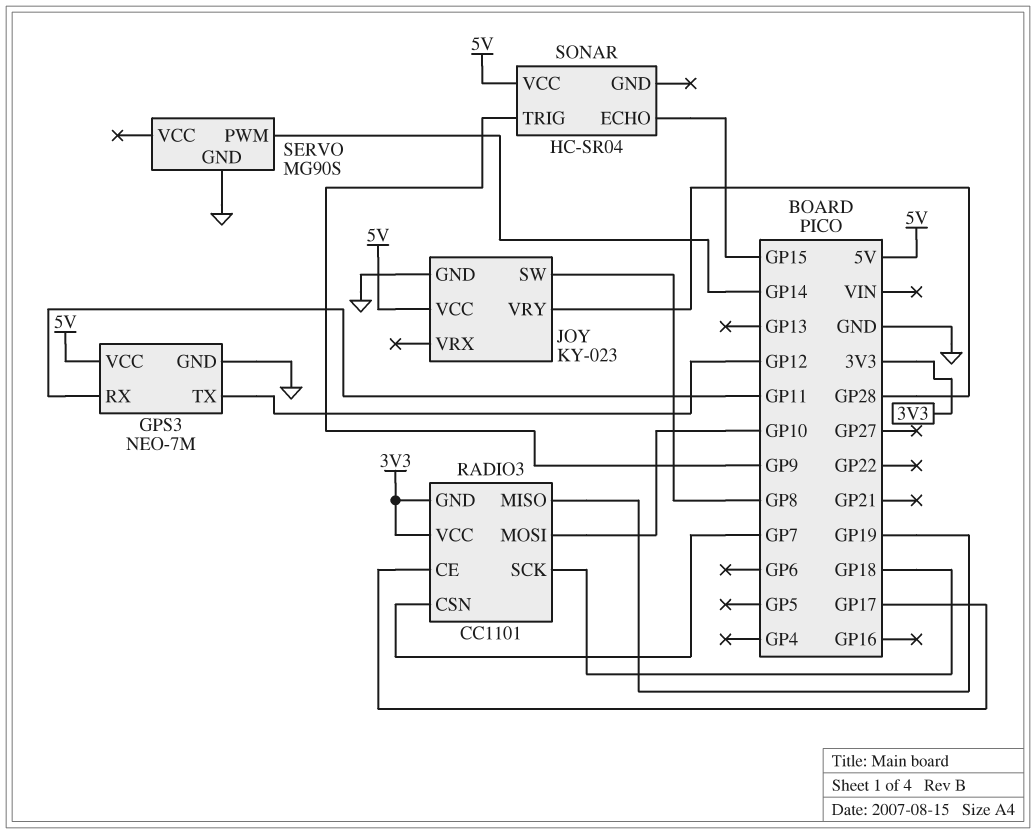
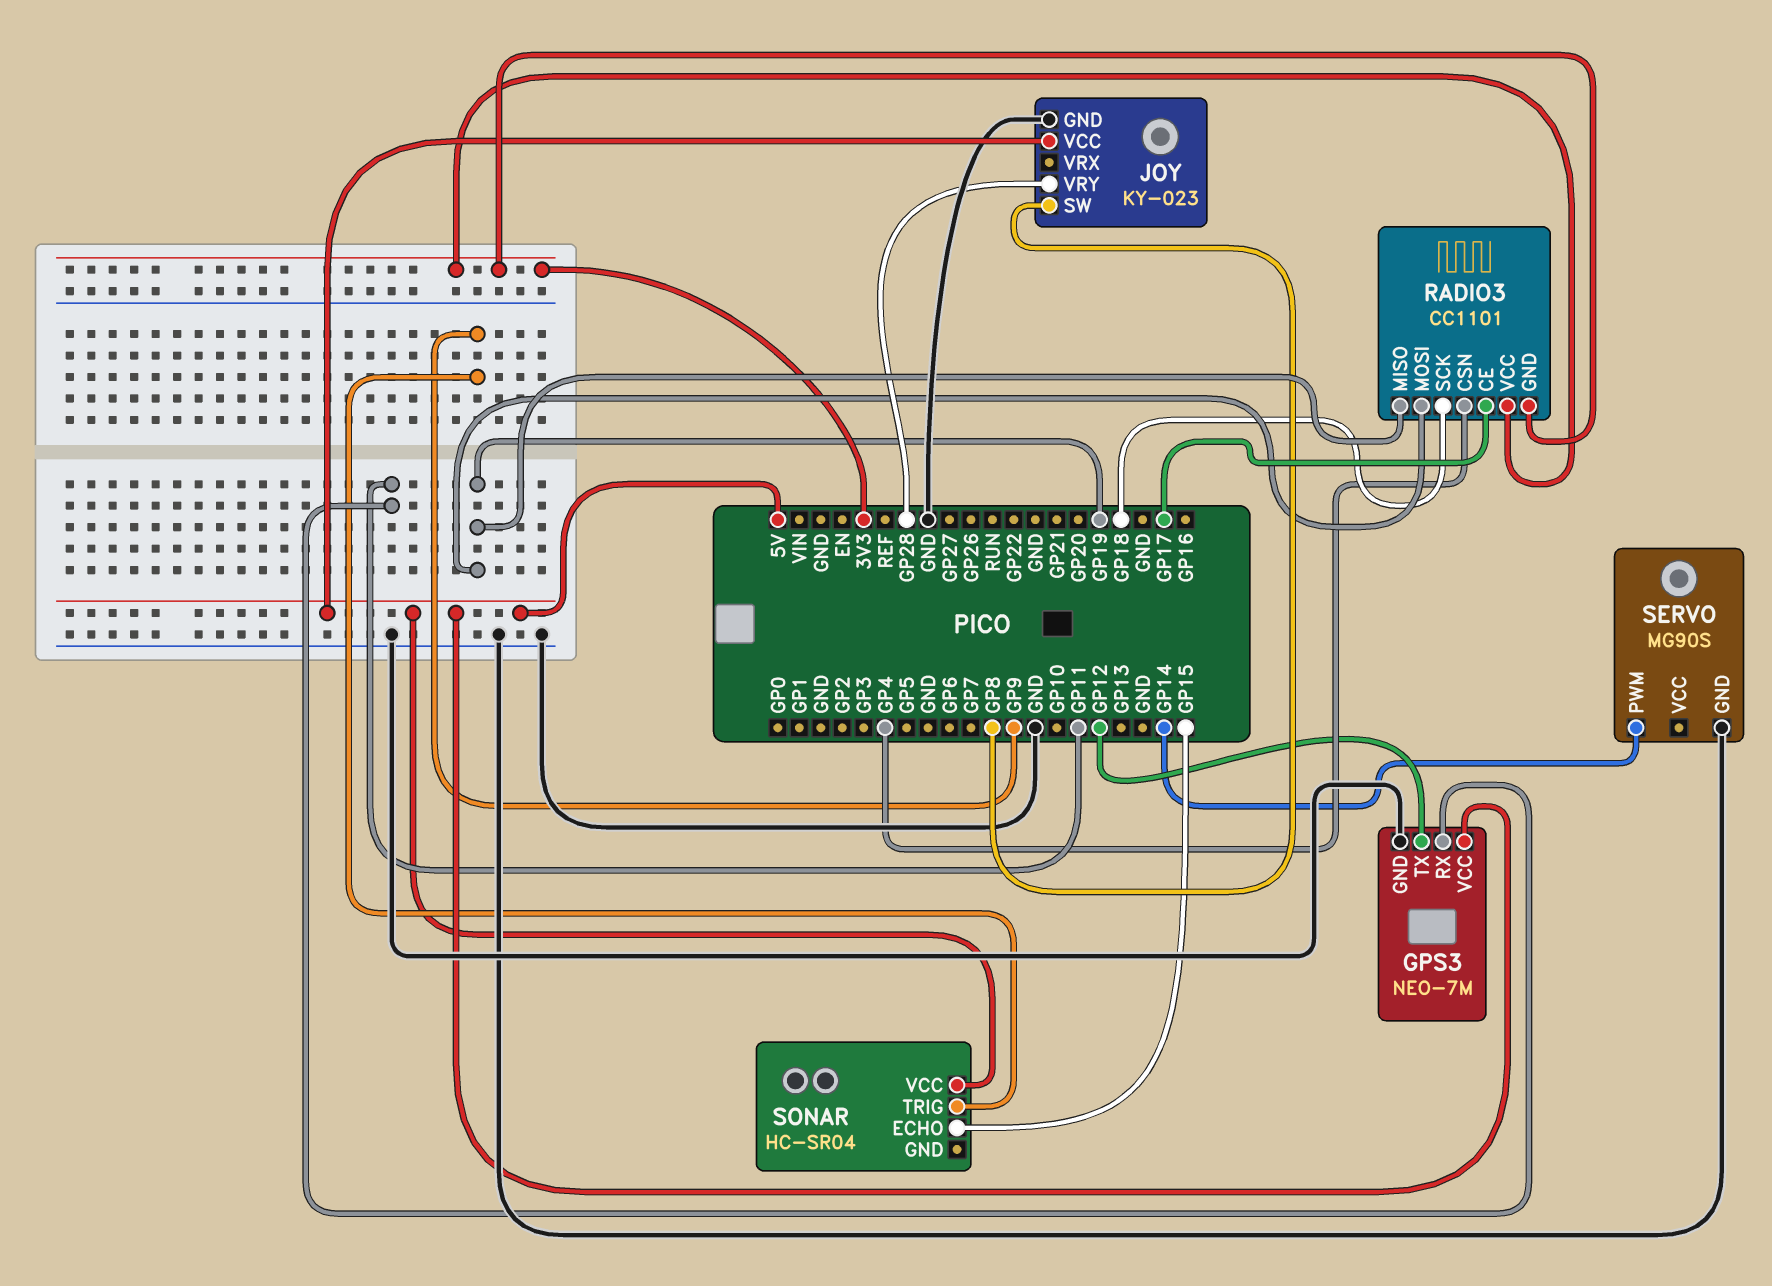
RADIO3 pin CSN: GP7 -> GP4
RADIO3 pin MOSI: GP10 -> GP19

